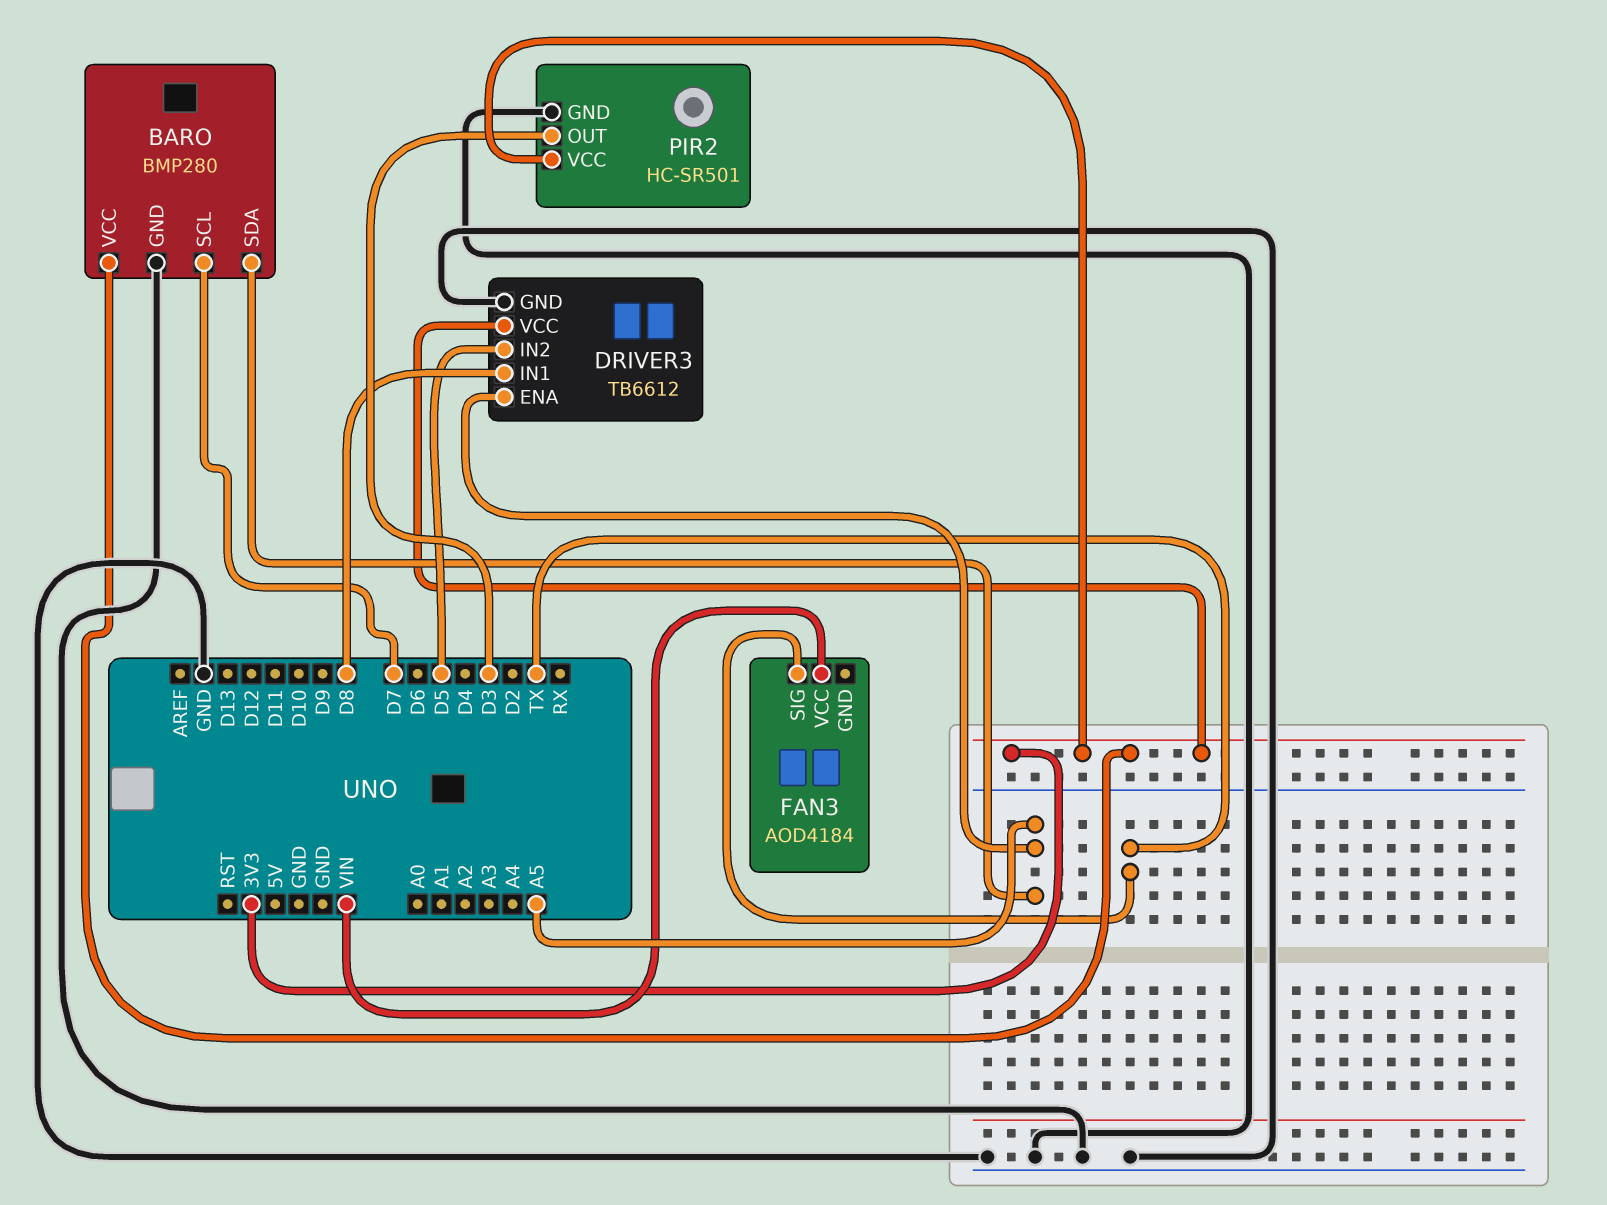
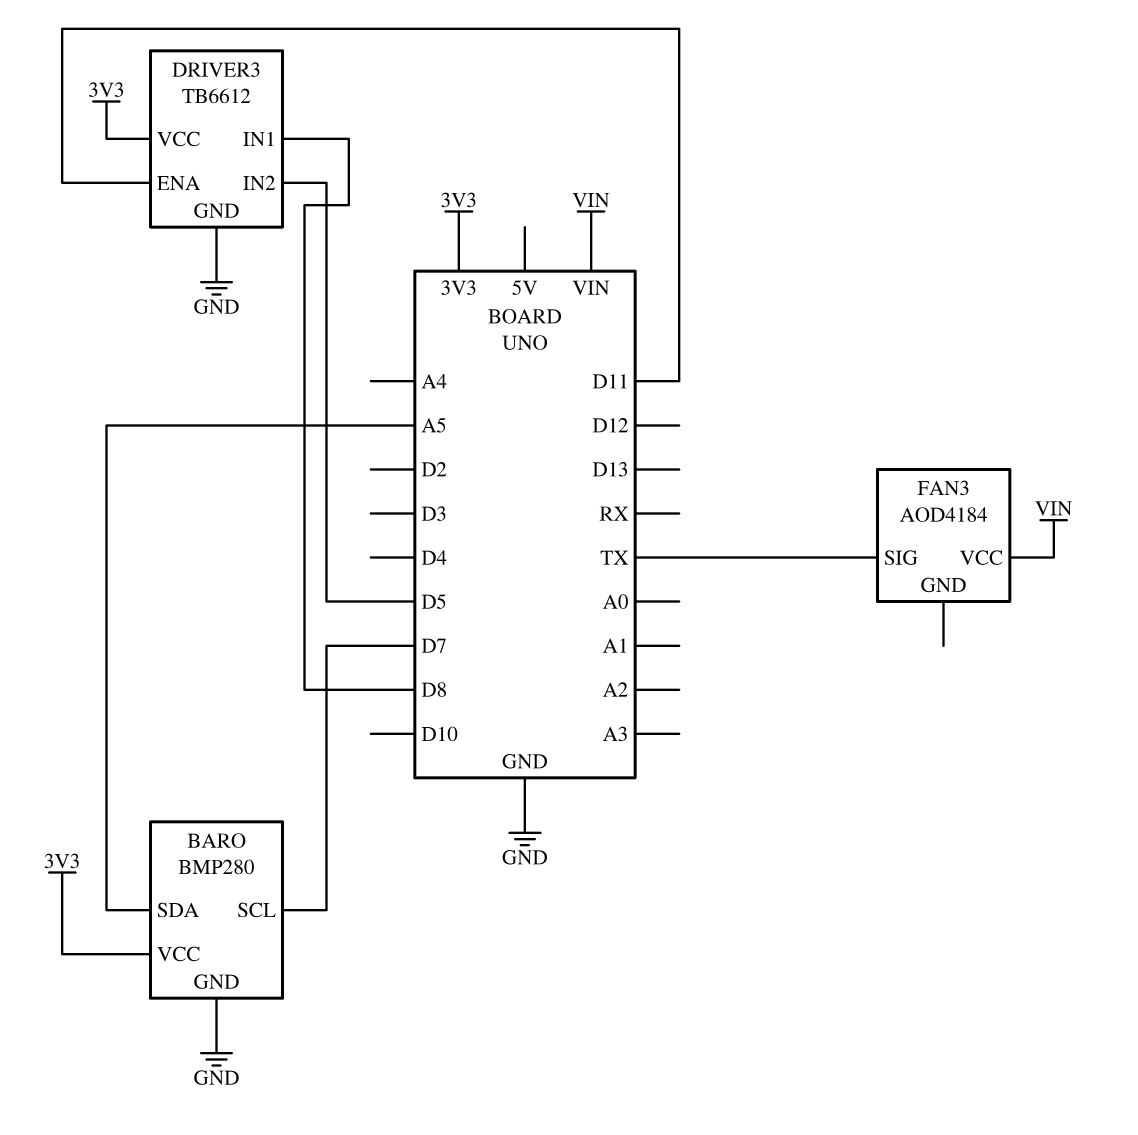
DRIVER3 pin ENA: A5 -> D11
PIR2: HC-SR501 -> none
PIR2 pin GND: GND -> none
PIR2 pin OUT: D3 -> none
PIR2 pin VCC: 3V3 -> none

